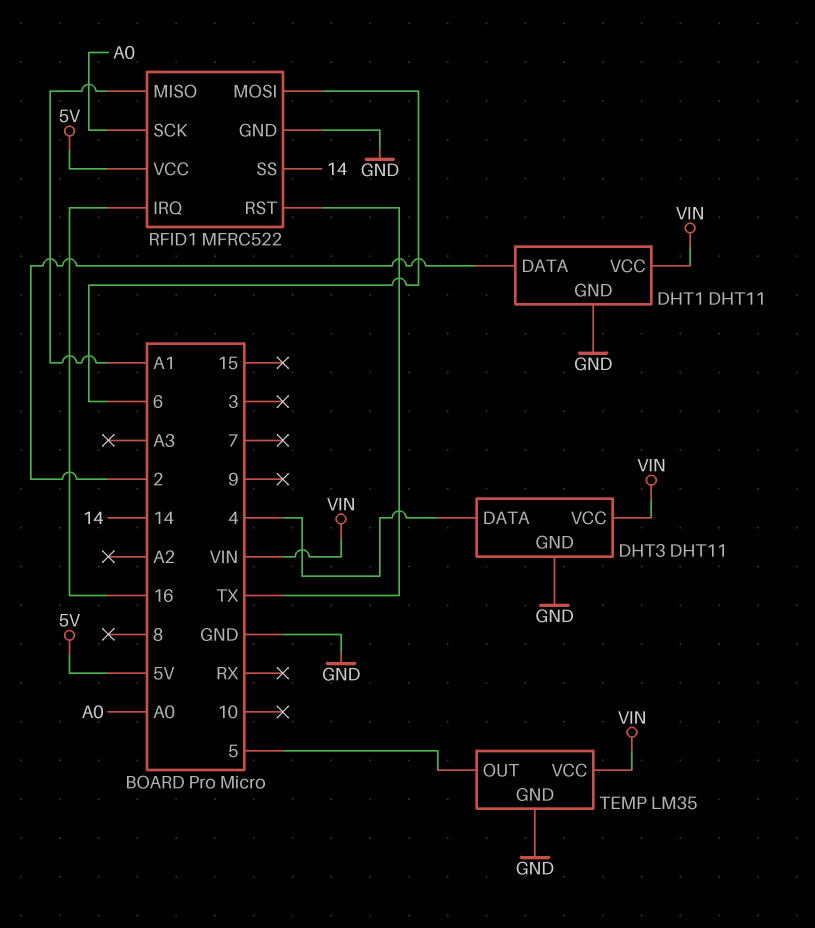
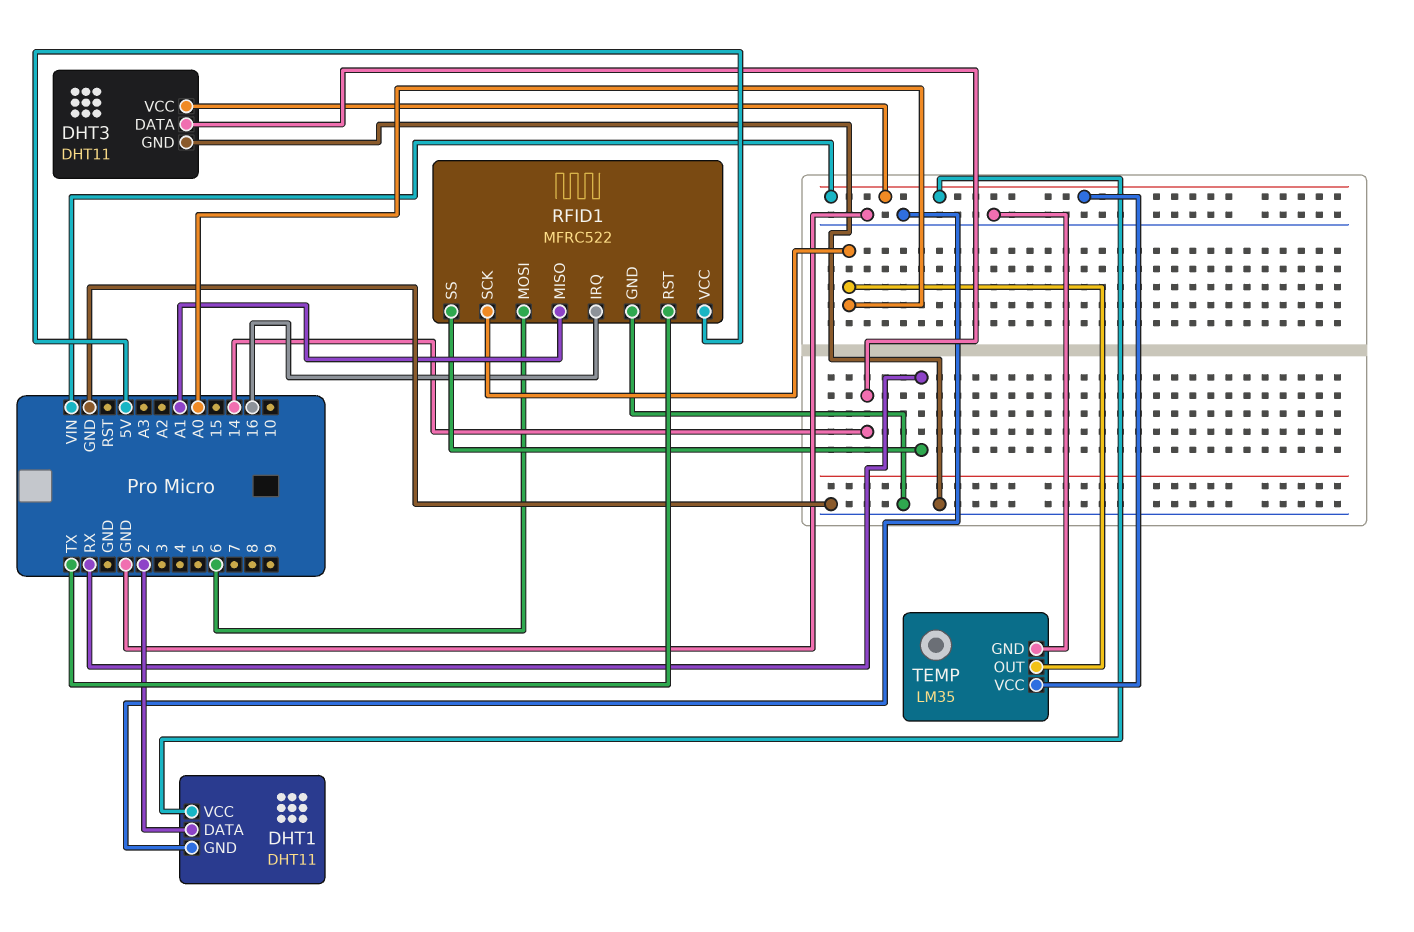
DHT3 pin DATA: 4 -> 14
RFID1 pin SS: 14 -> RX
TEMP pin OUT: 5 -> A0

